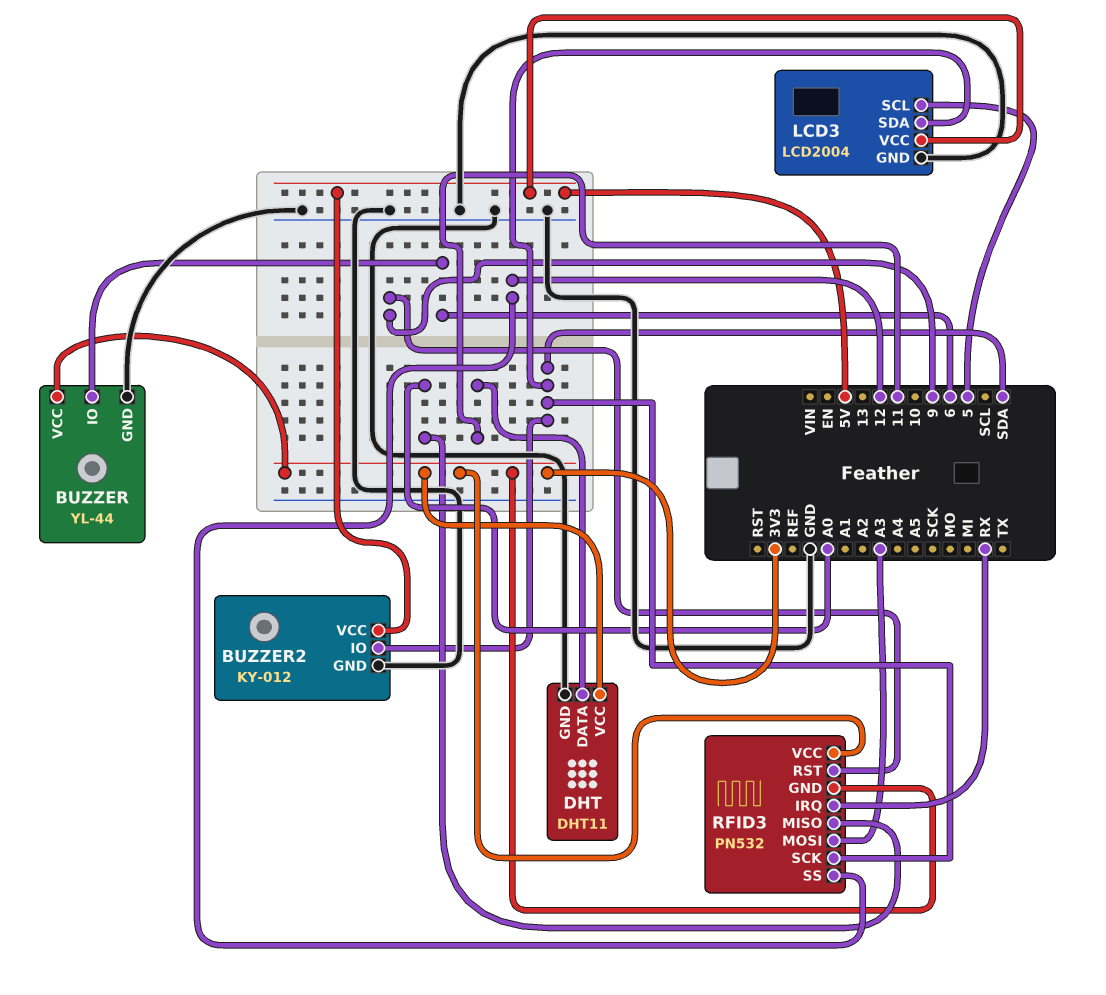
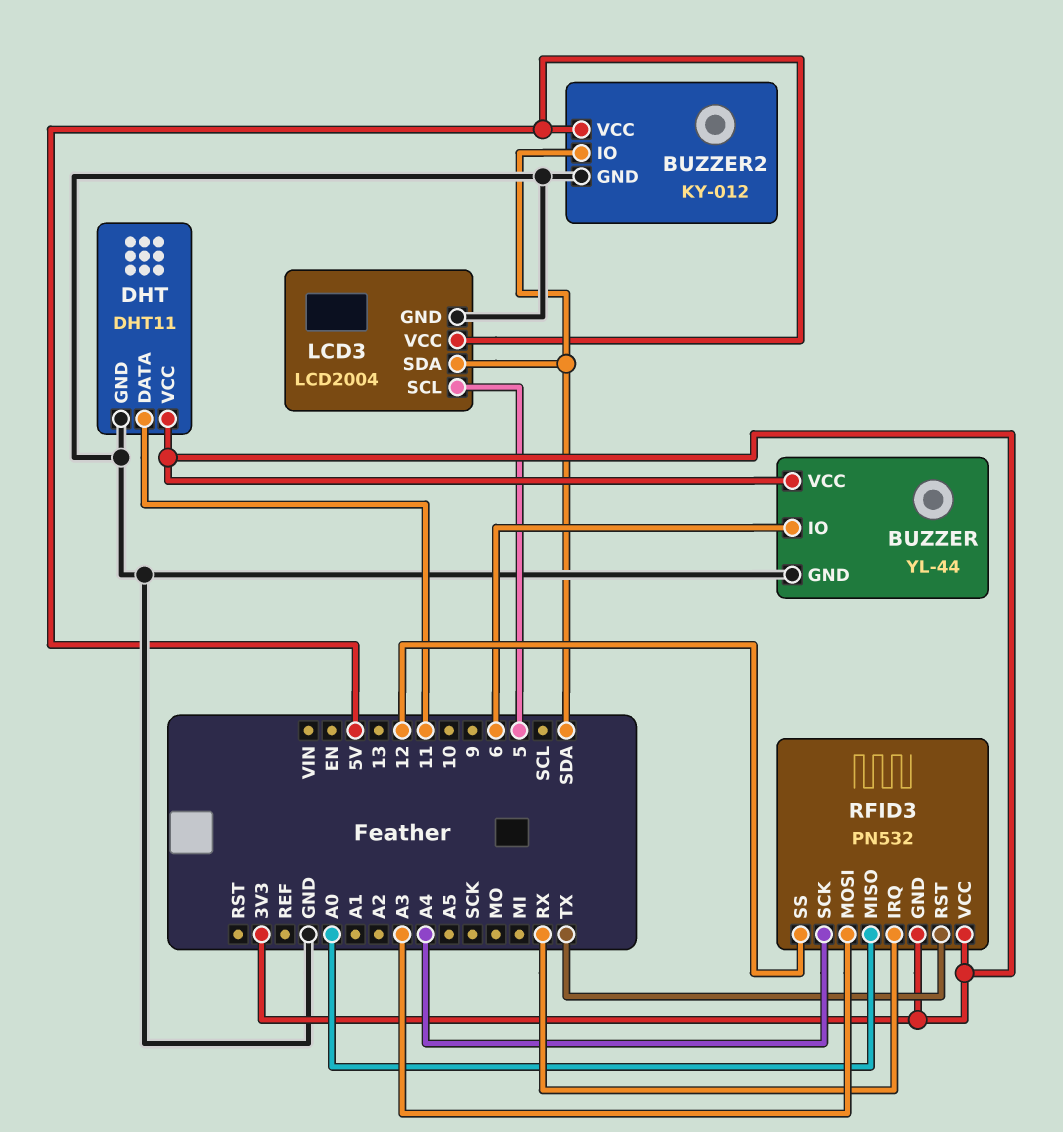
RFID3 pin RST: 9 -> TX
RFID3 pin SCK: SDA -> A4

